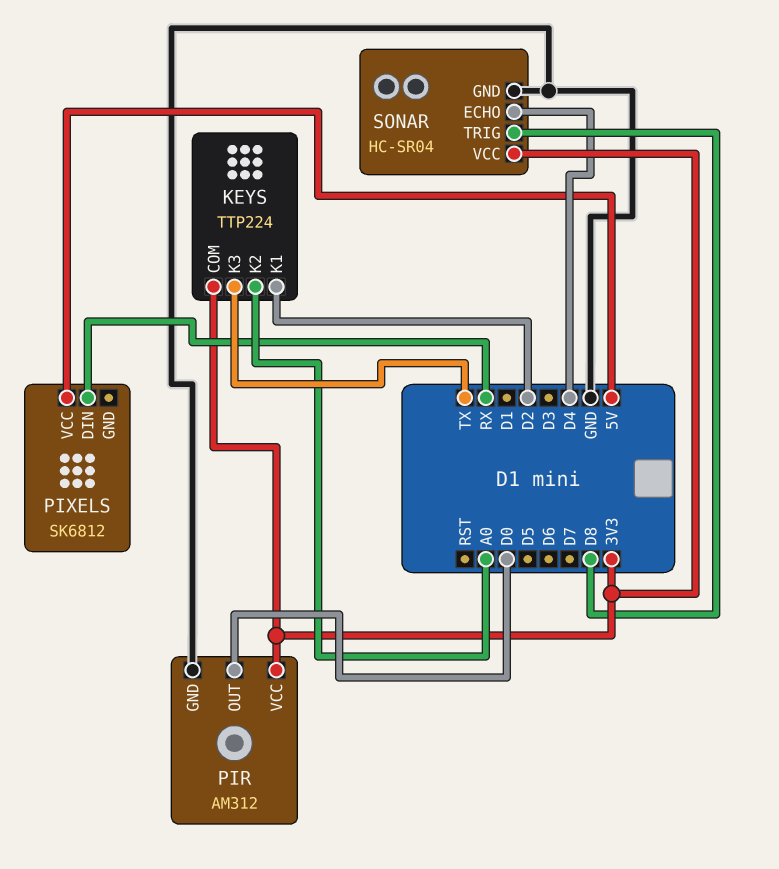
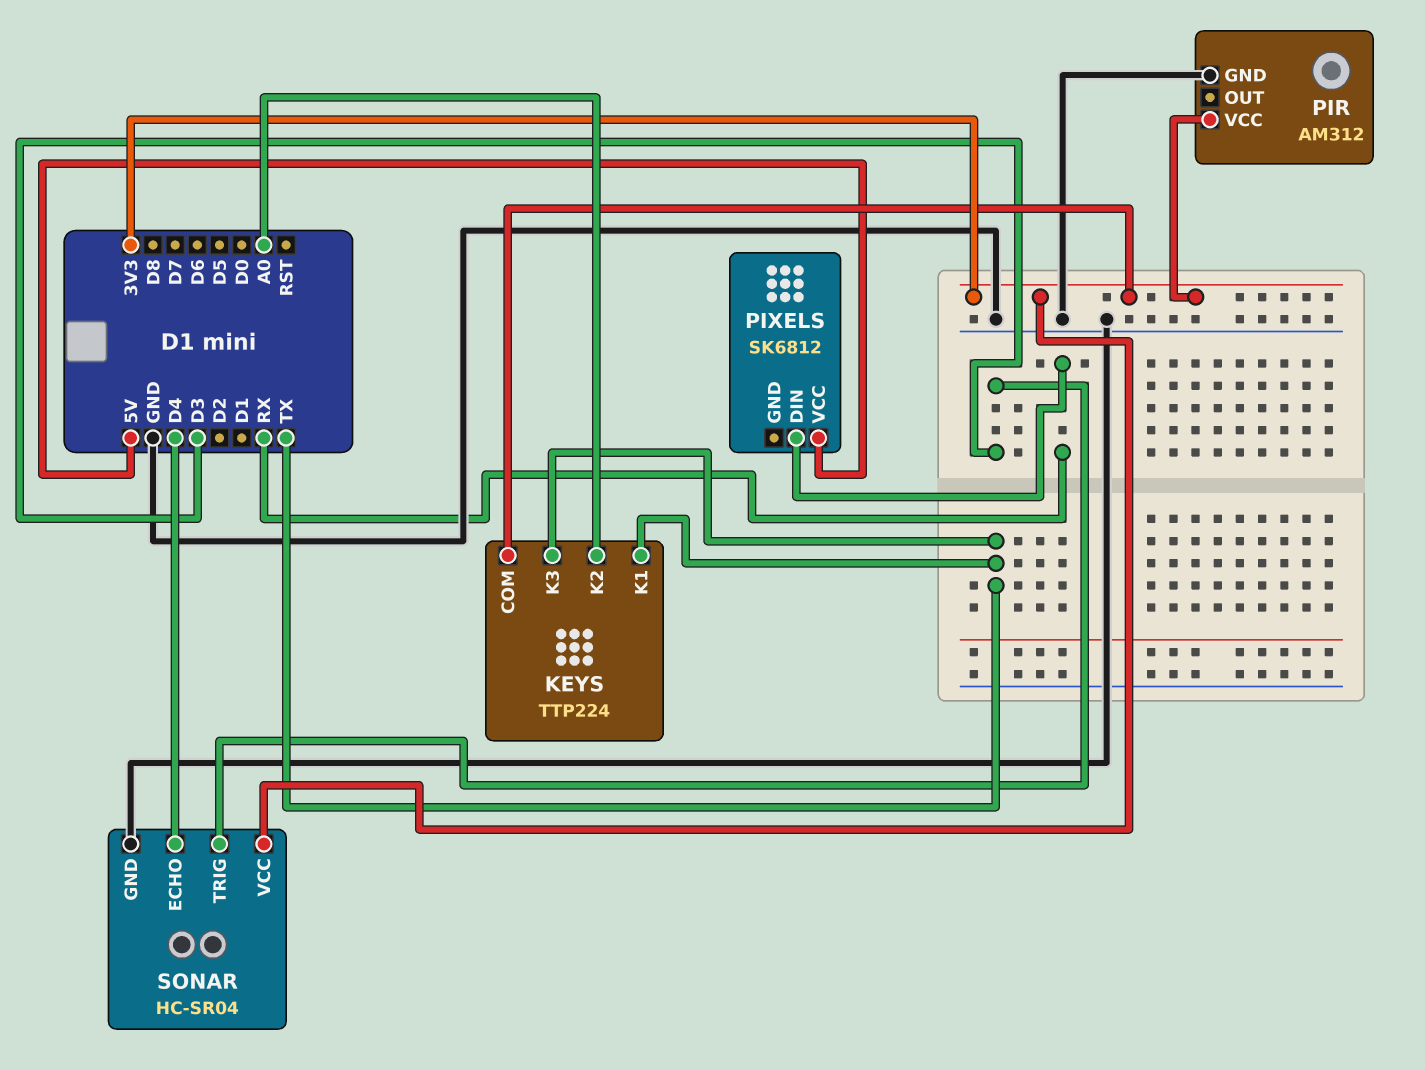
KEYS pin K1: D2 -> TX
PIR pin OUT: D0 -> none
SONAR pin TRIG: D8 -> D3

